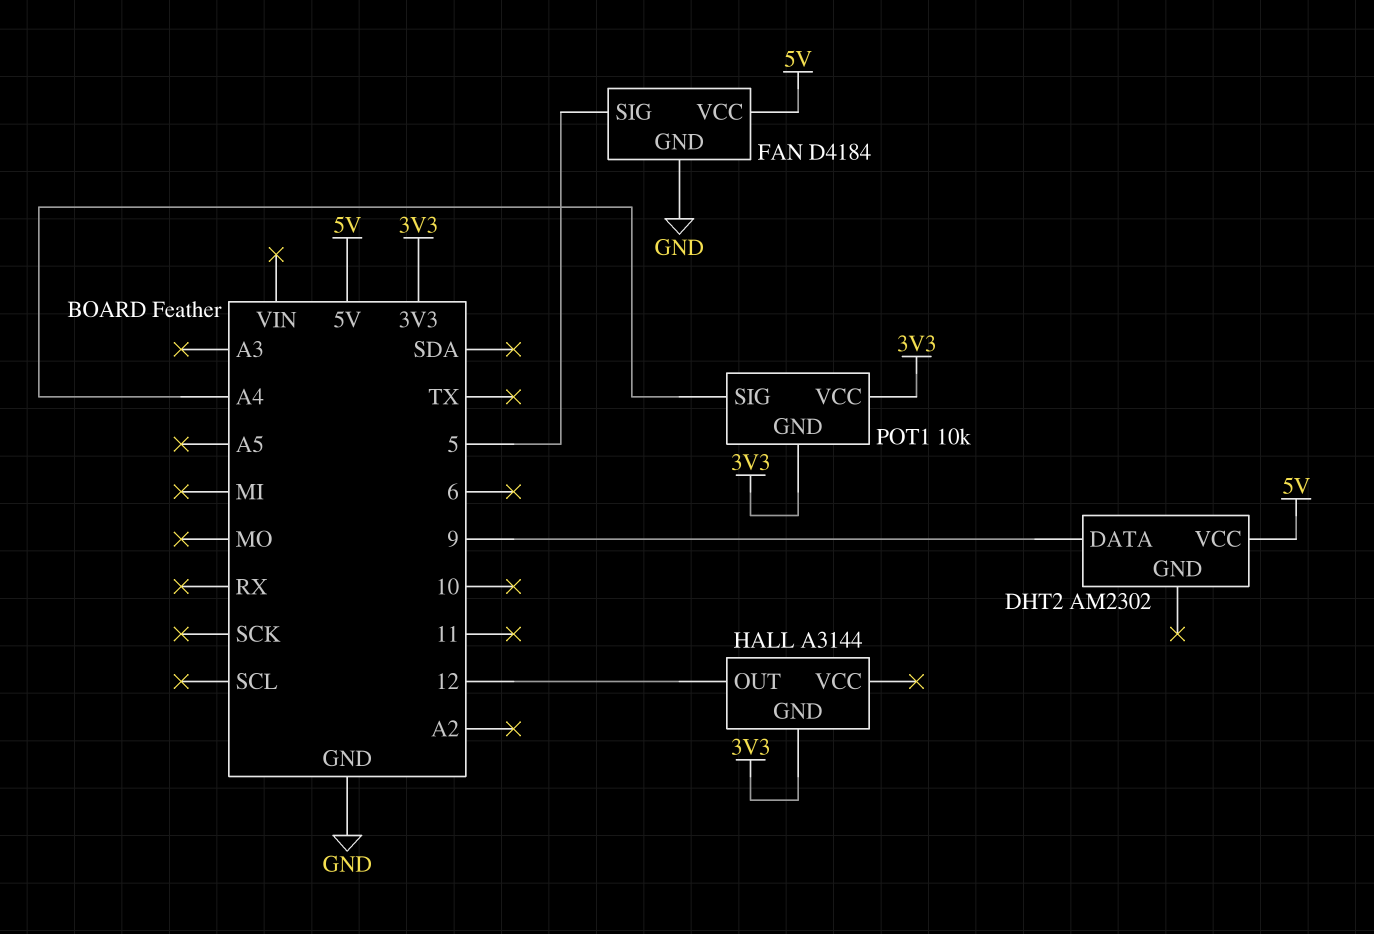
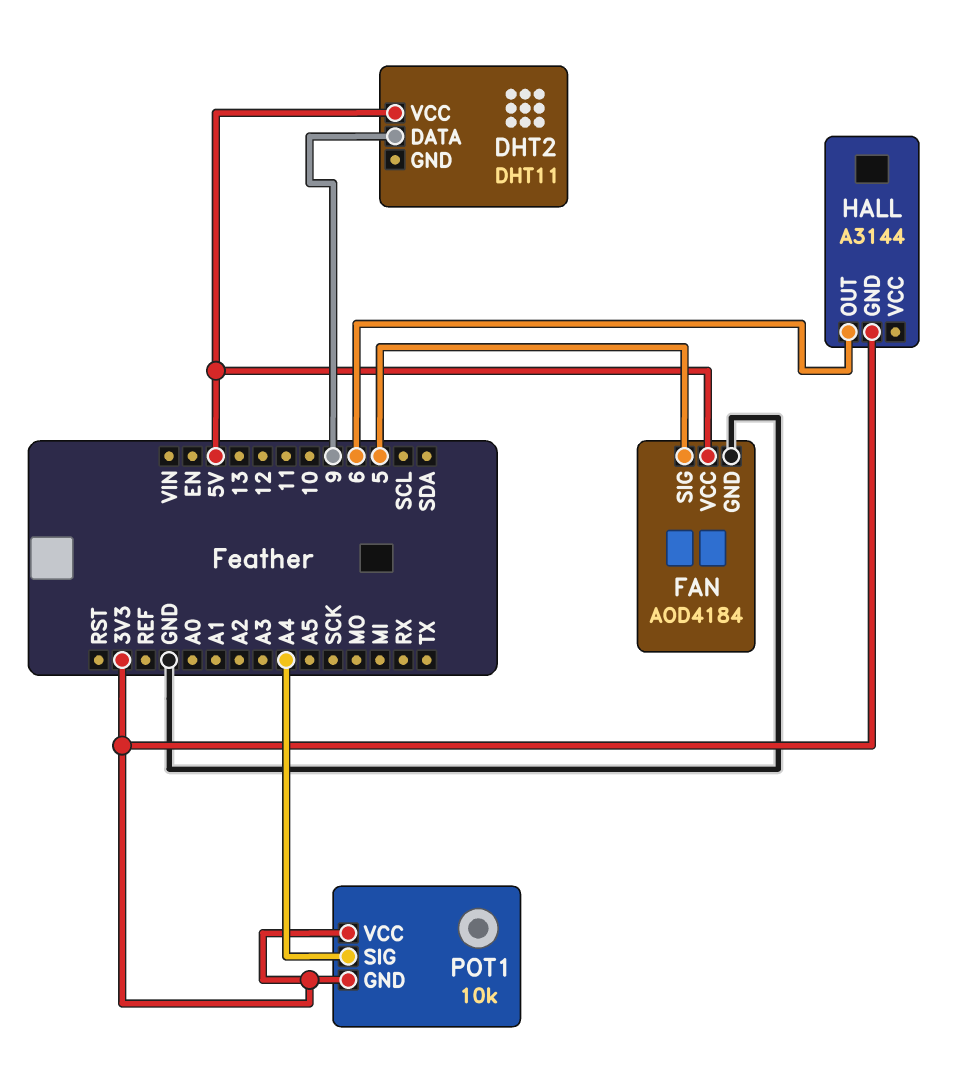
DHT2: AM2302 -> DHT11
FAN: D4184 -> AOD4184
HALL pin OUT: 12 -> 6

